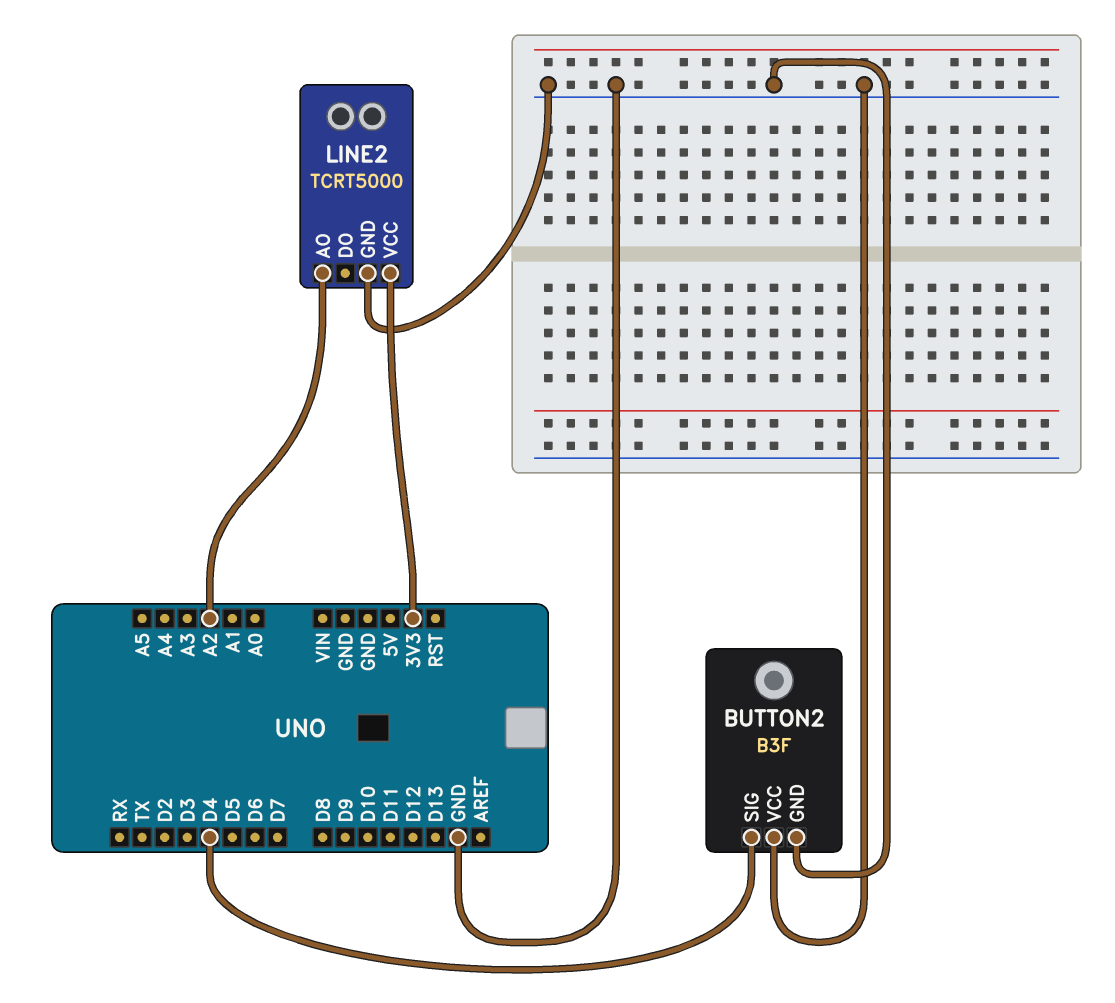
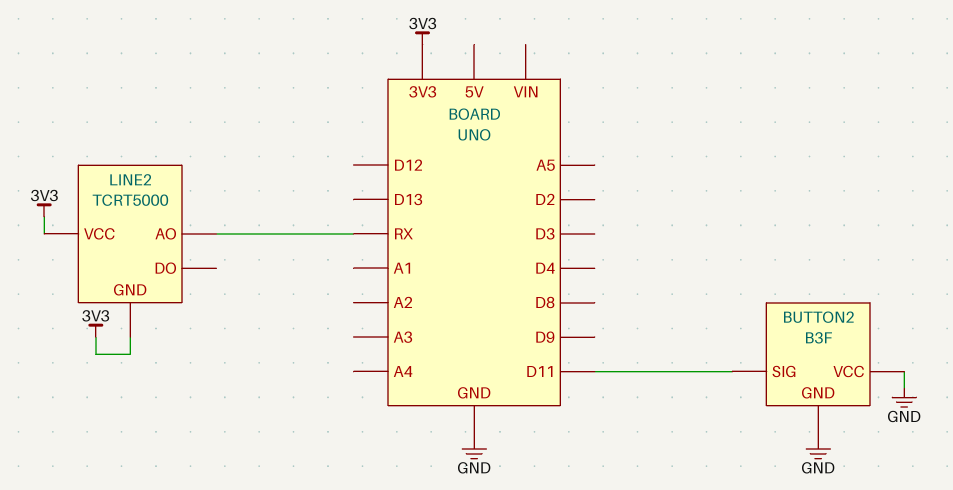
BUTTON2 pin SIG: D4 -> D11
LINE2 pin AO: A2 -> RX
LINE2 pin GND: GND -> 3V3

